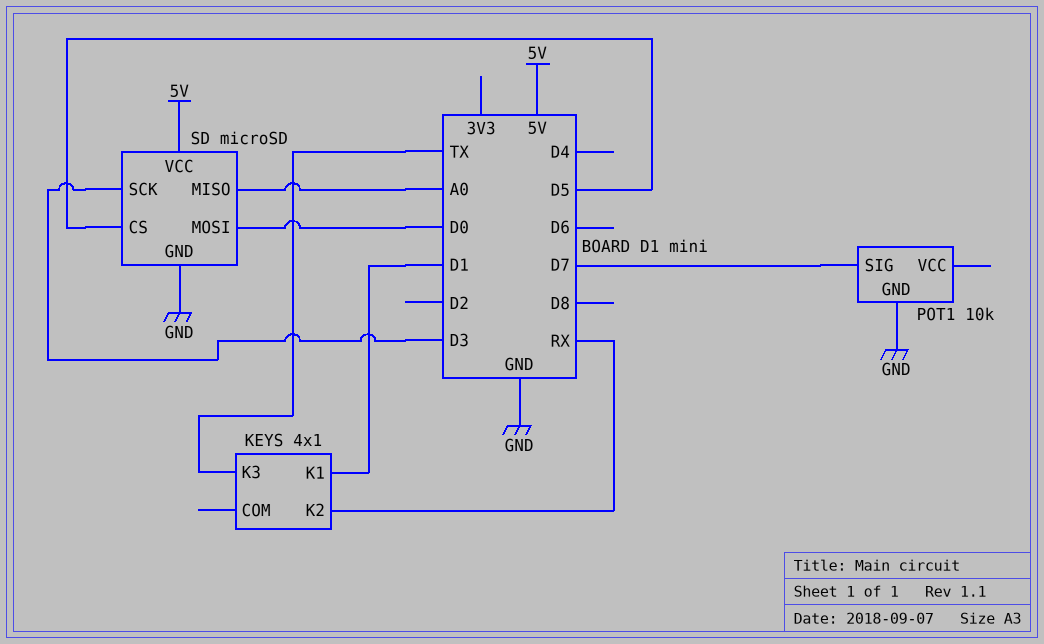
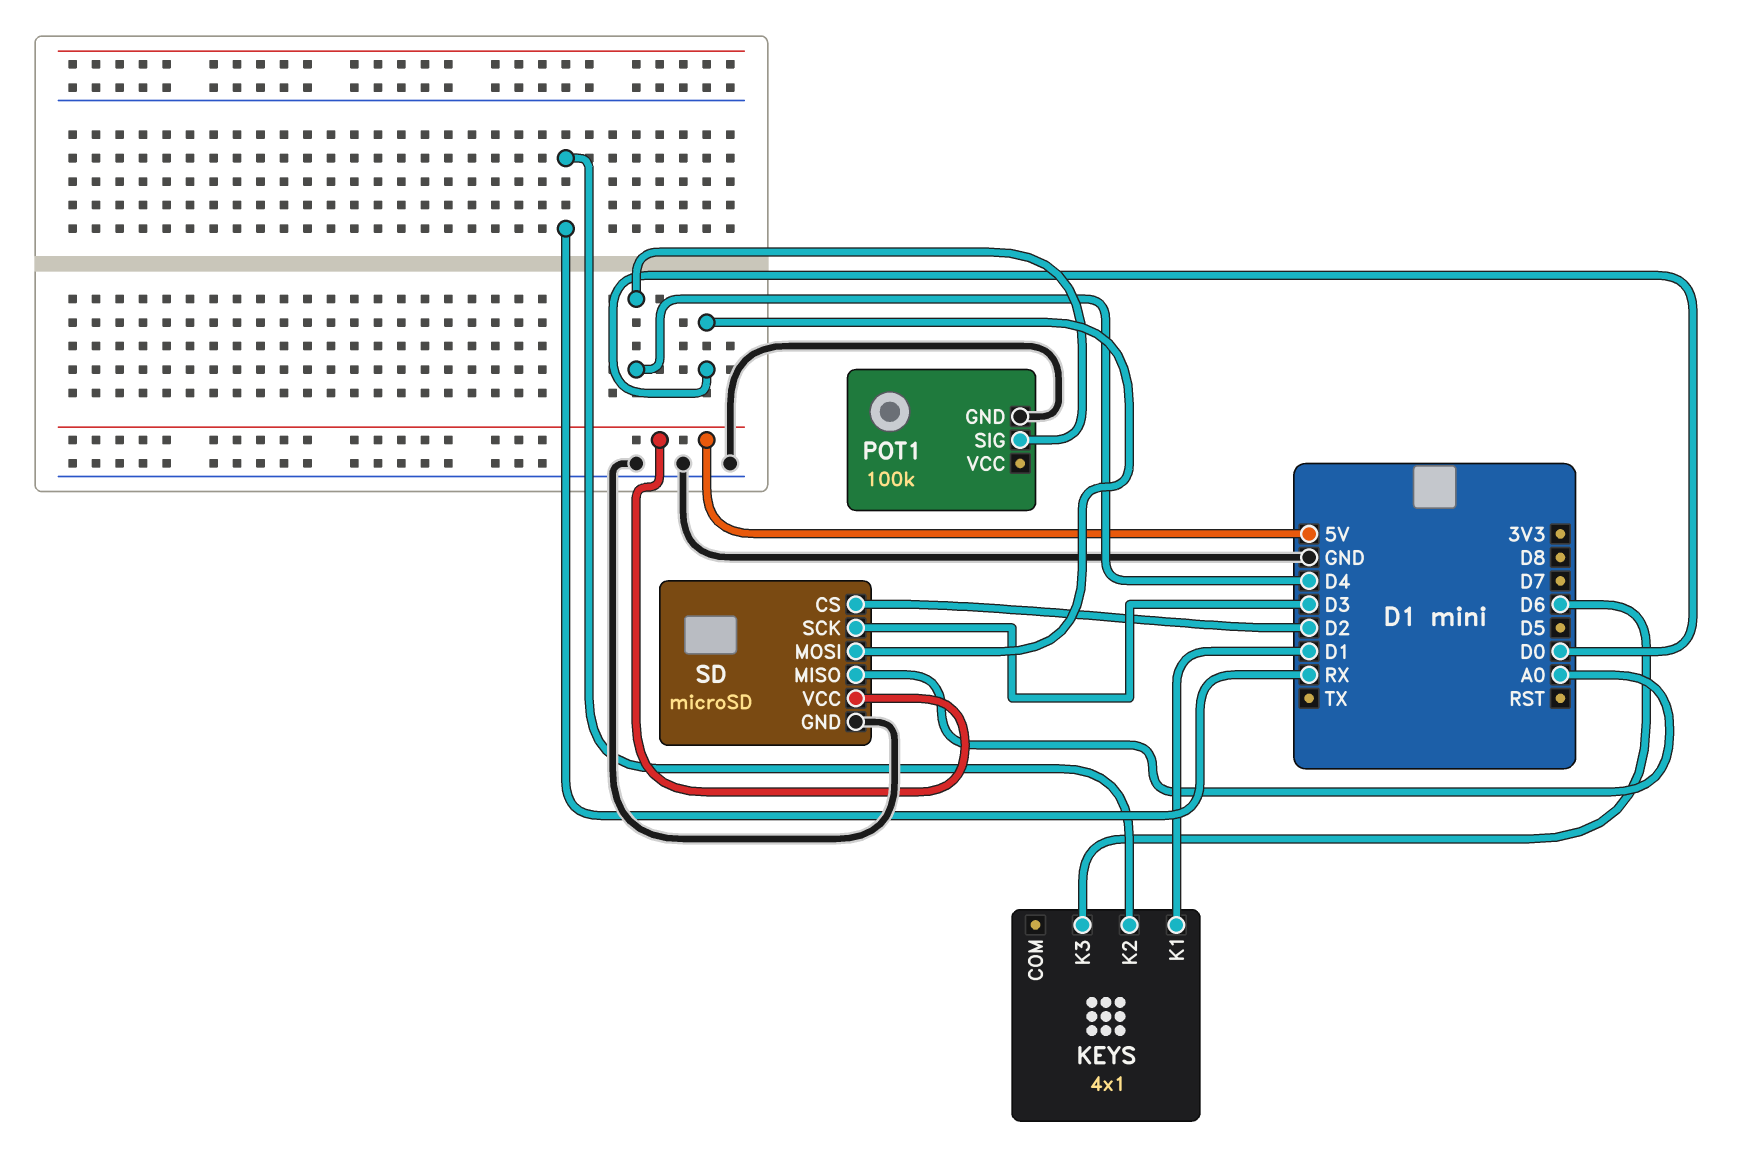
KEYS pin K3: TX -> D6
POT1: 10k -> 100k
POT1 pin SIG: D7 -> D4
SD pin CS: D5 -> D2

